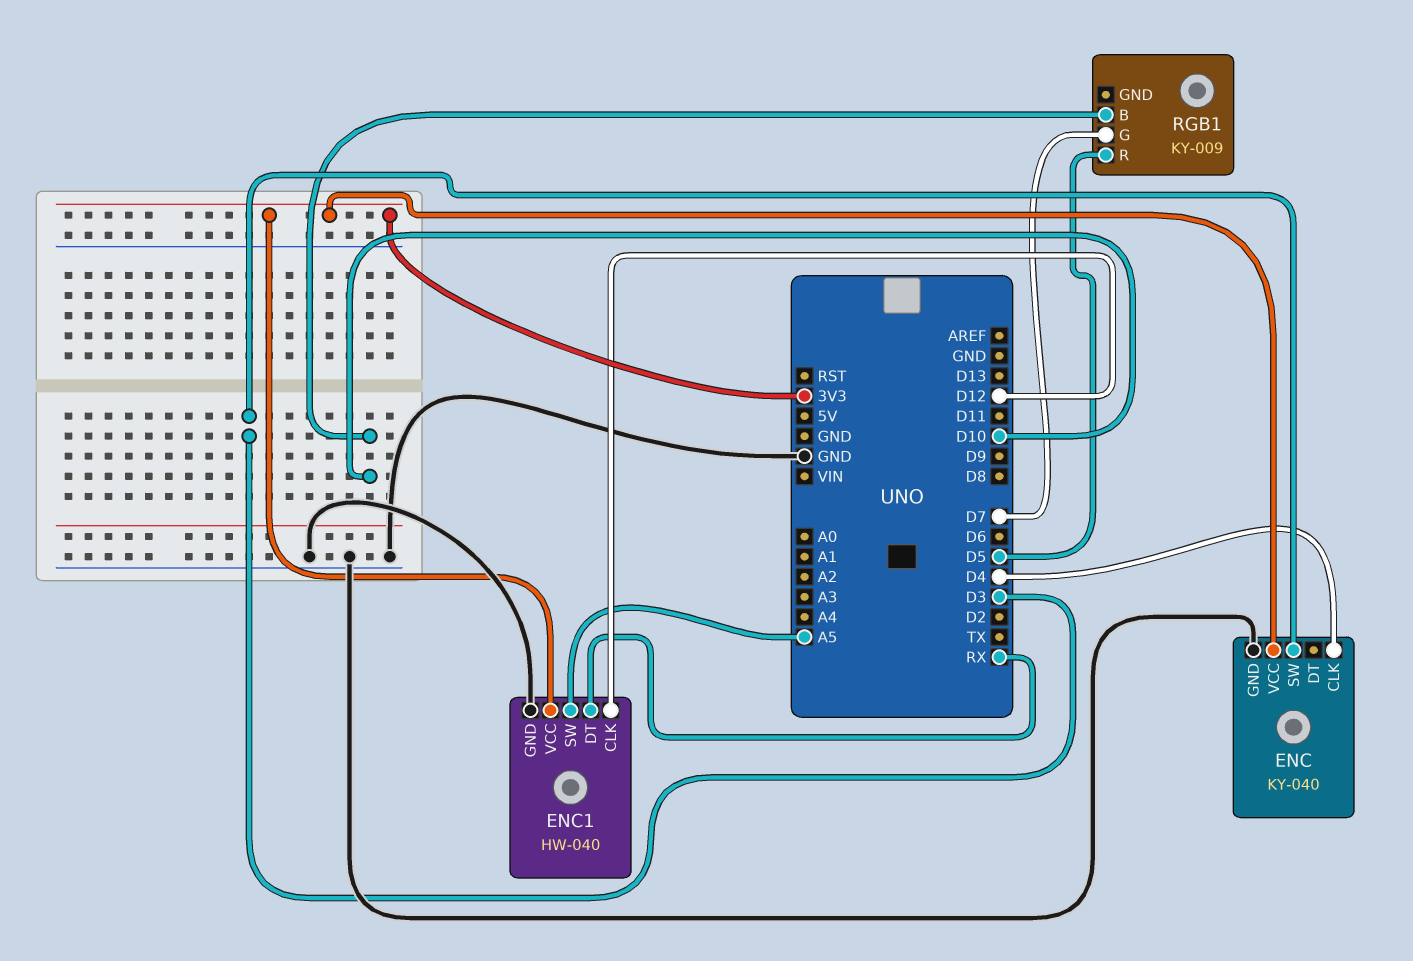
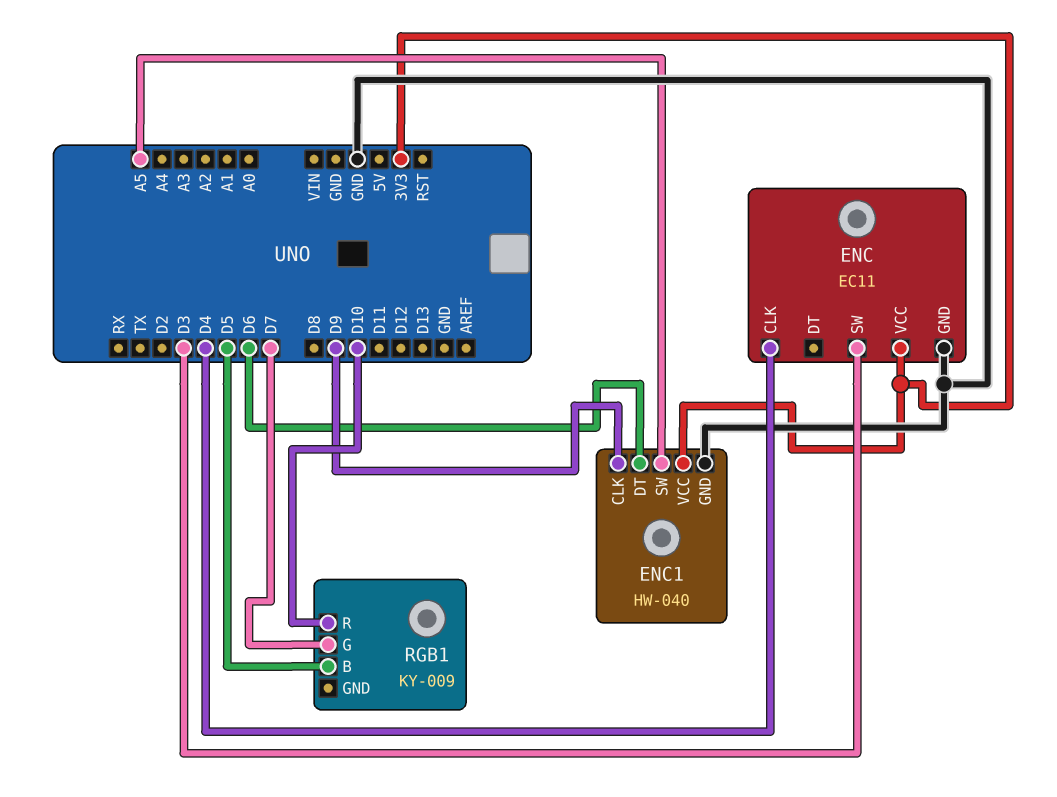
ENC: KY-040 -> EC11
ENC1 pin CLK: D12 -> D9
ENC1 pin DT: RX -> D6
RGB1 pin B: D10 -> D5
RGB1 pin R: D5 -> D10

